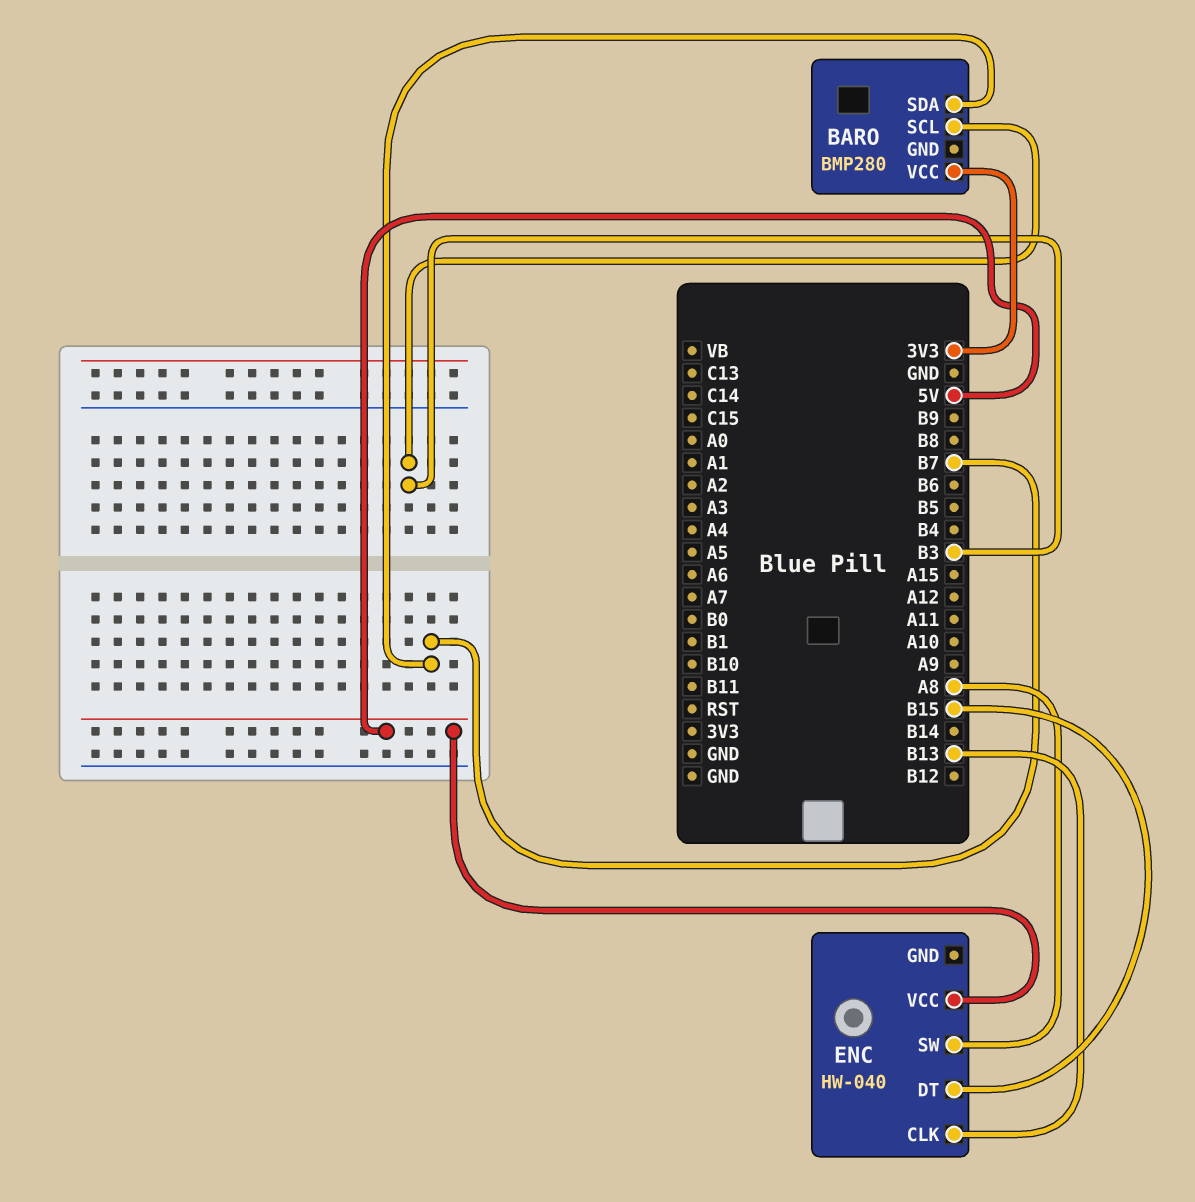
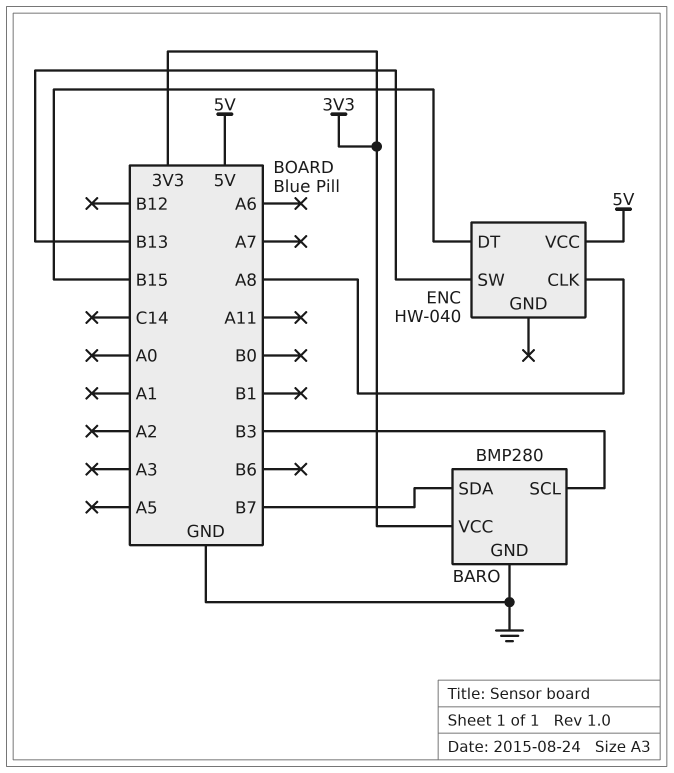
BARO pin GND: none -> GND
ENC pin CLK: B13 -> A8
ENC pin SW: A8 -> B13

